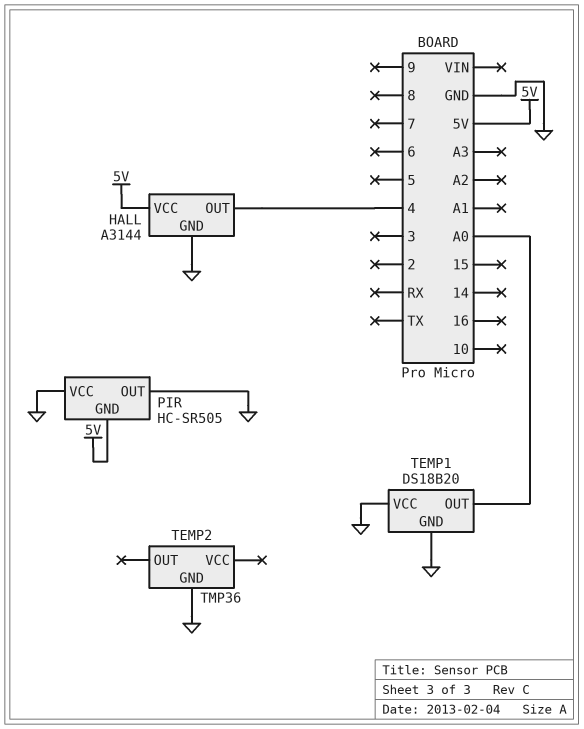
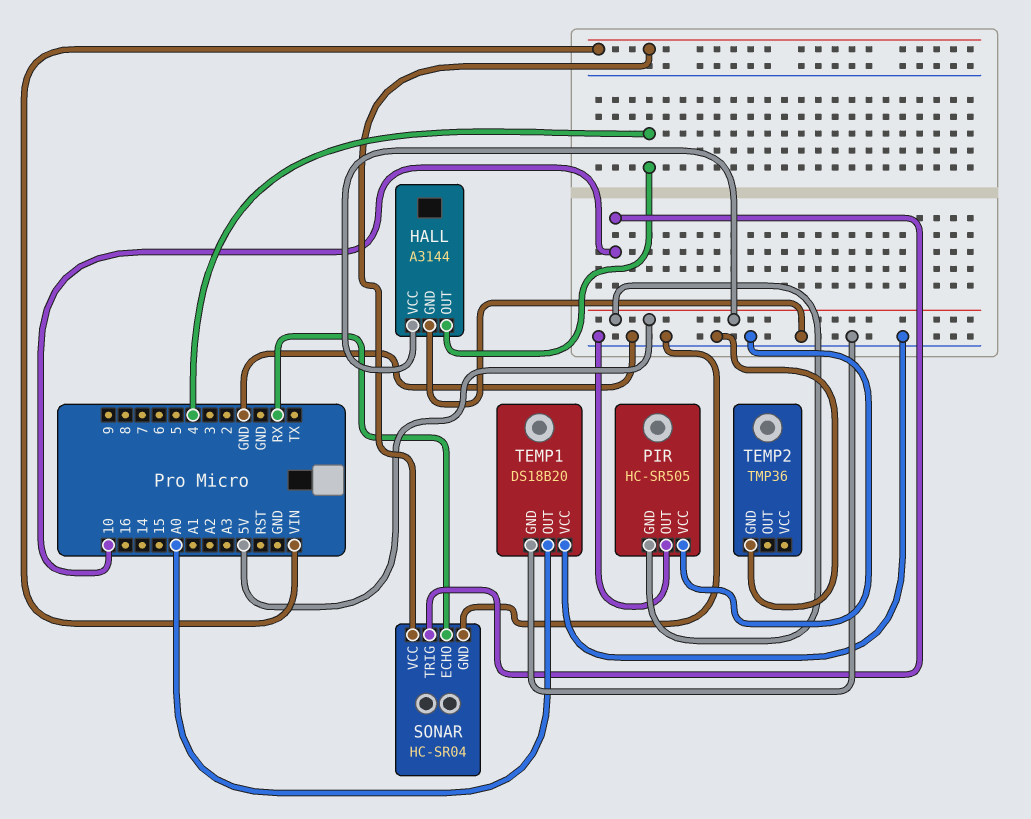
SONAR: none -> HC-SR04
SONAR pin ECHO: none -> RX
SONAR pin GND: none -> GND
SONAR pin TRIG: none -> 10
SONAR pin VCC: none -> VIN

